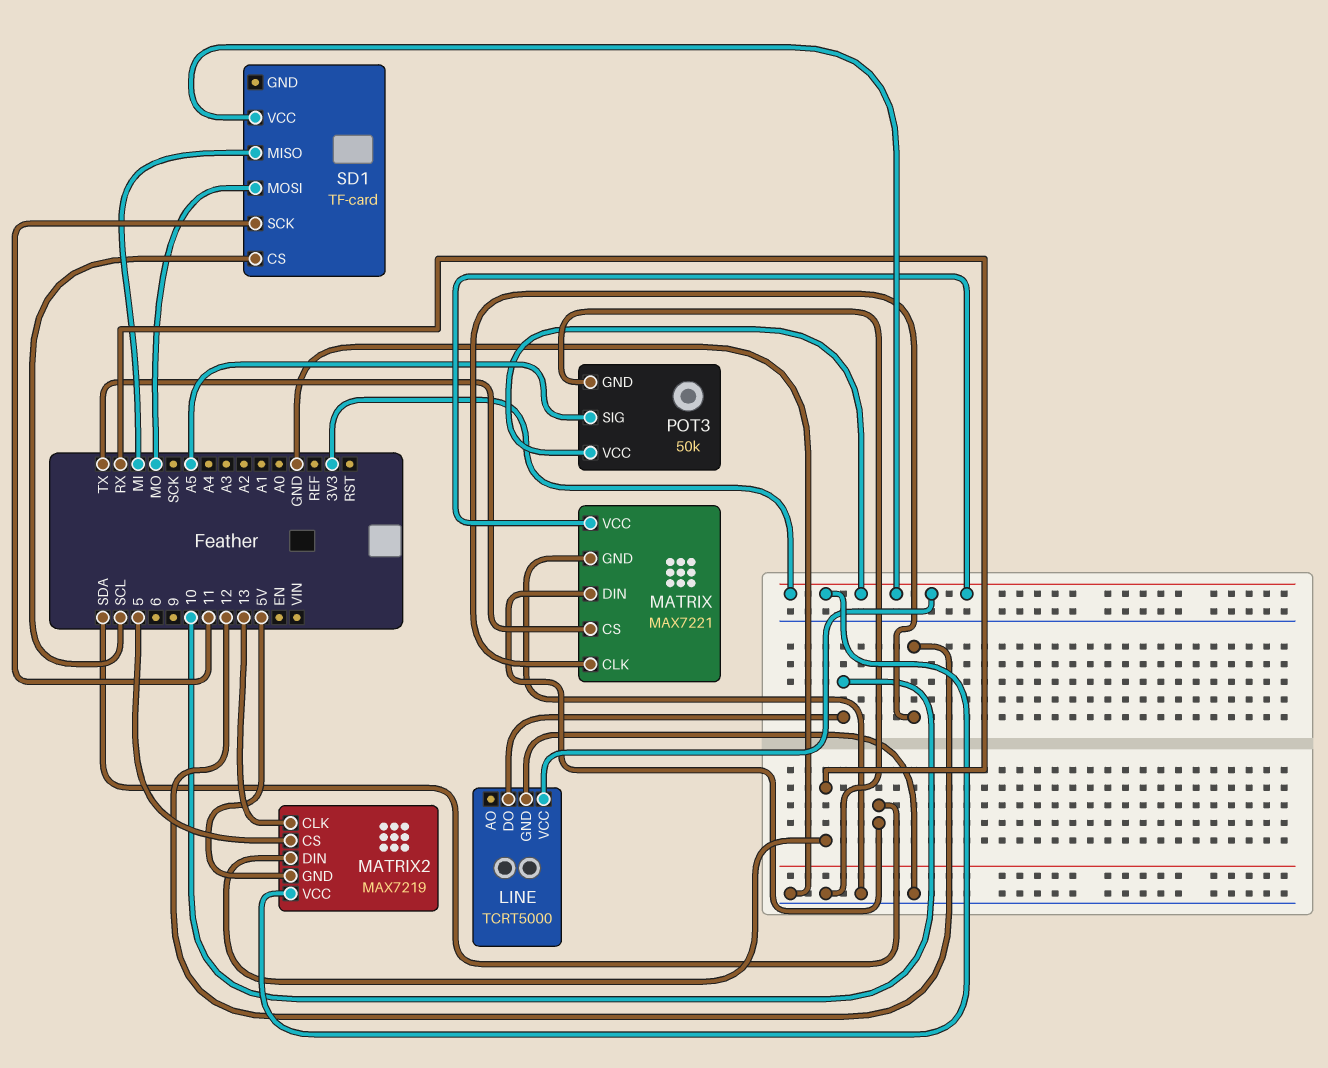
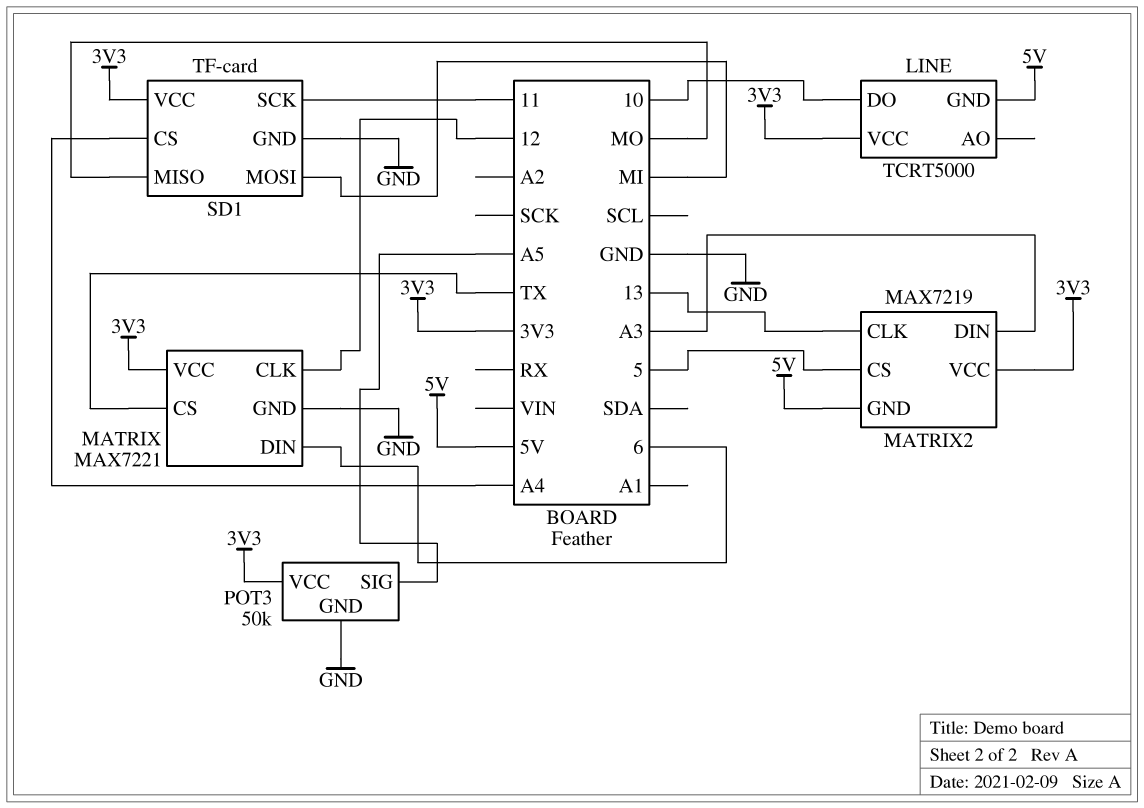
LINE pin GND: GND -> 5V
MATRIX pin DIN: SDA -> 6
MATRIX2 pin DIN: RX -> A3
SD1 pin CS: SCL -> A4
SD1 pin GND: none -> GND
SD1 pin MISO: MI -> MO
SD1 pin MOSI: MO -> MI

